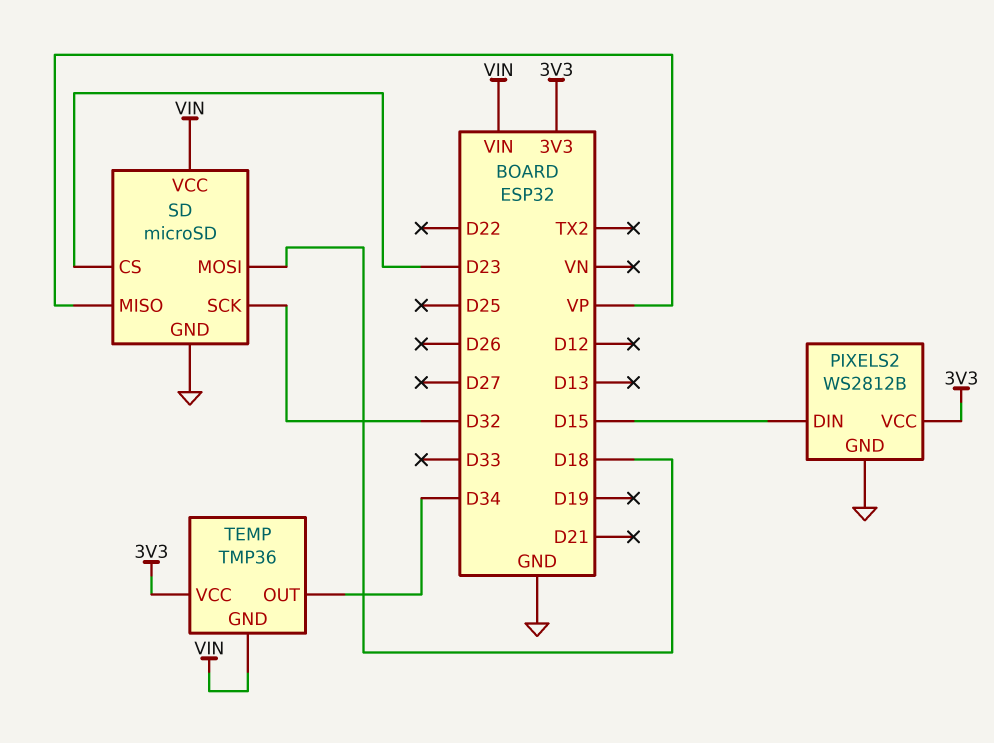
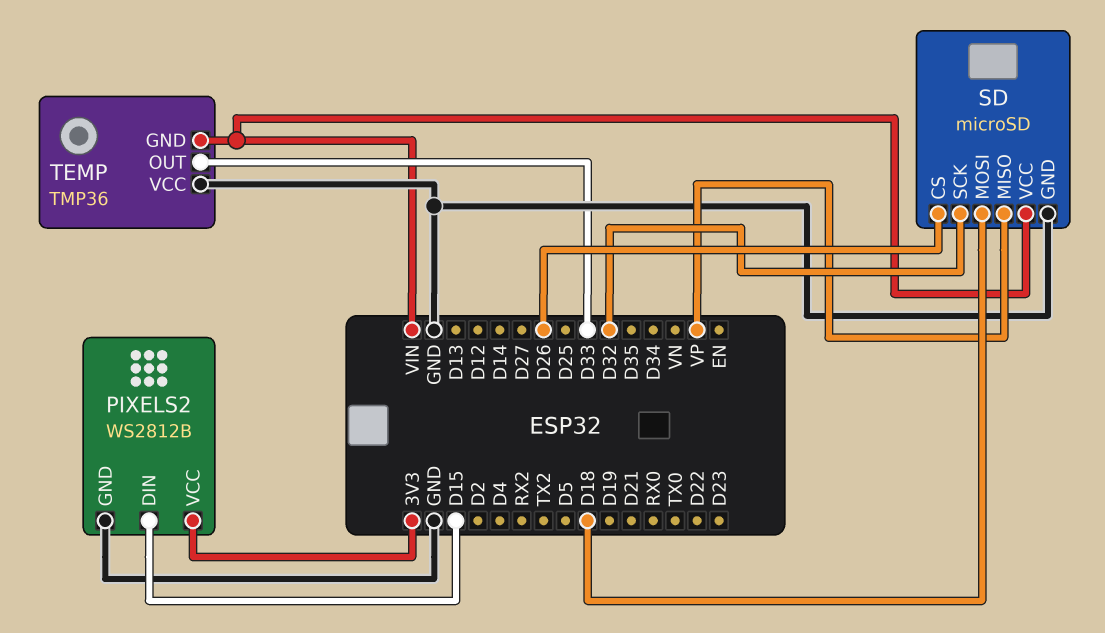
SD pin CS: D23 -> D26
TEMP pin OUT: D34 -> D33
TEMP pin VCC: 3V3 -> GND

